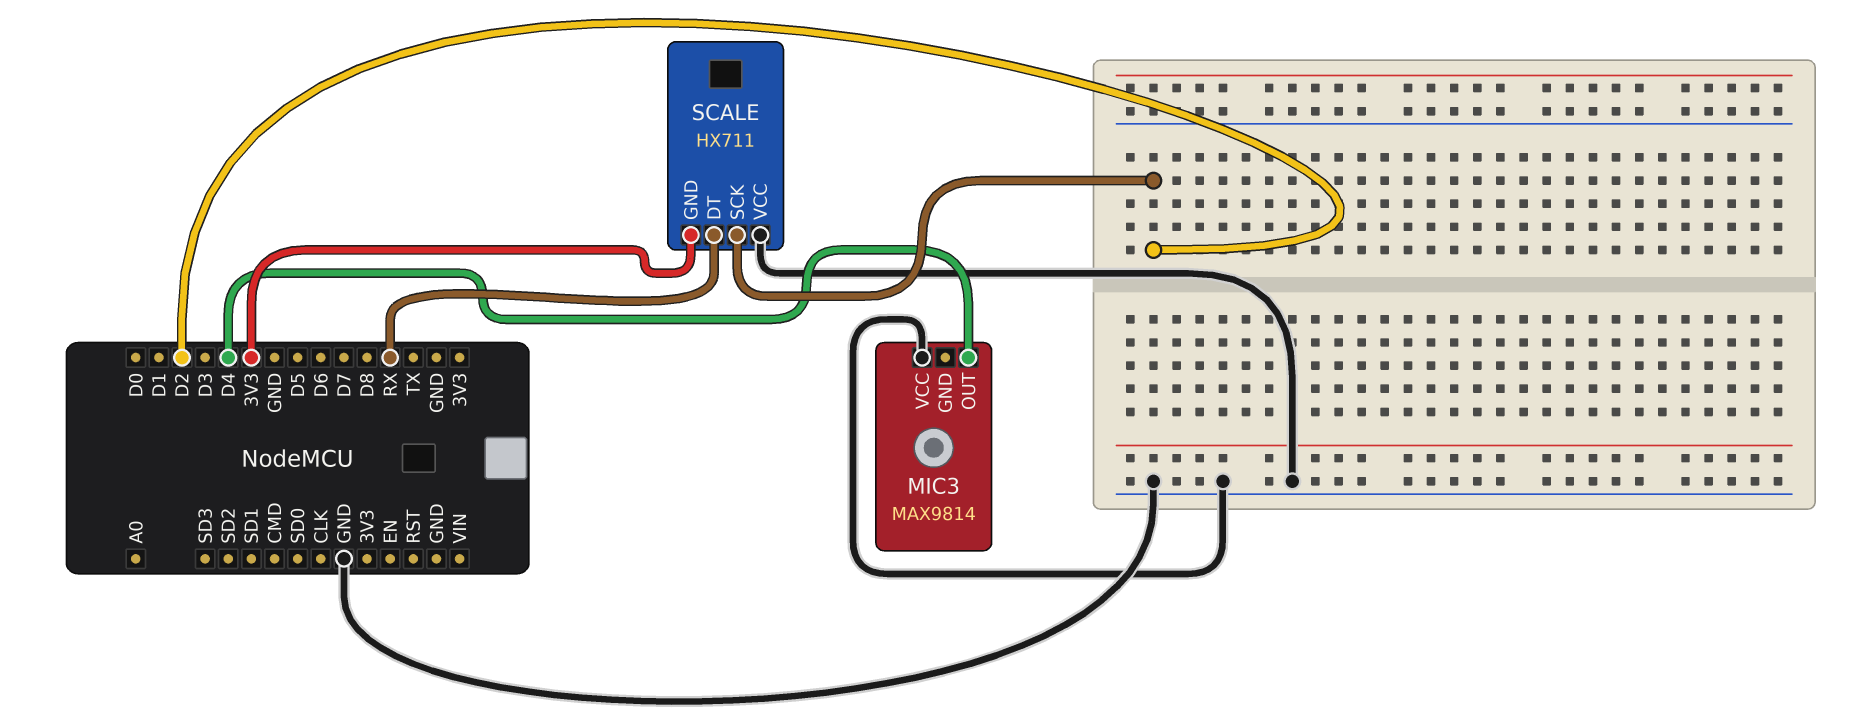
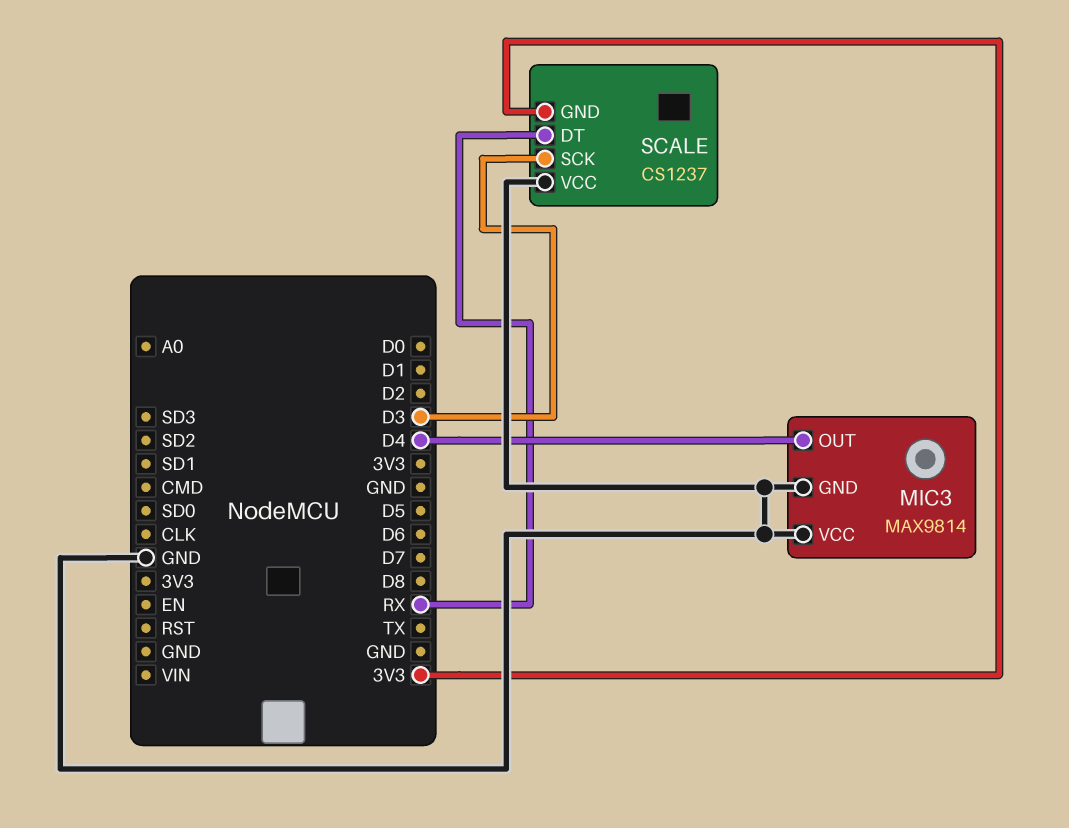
MIC3 pin GND: none -> GND
SCALE: HX711 -> CS1237
SCALE pin SCK: D2 -> D3

